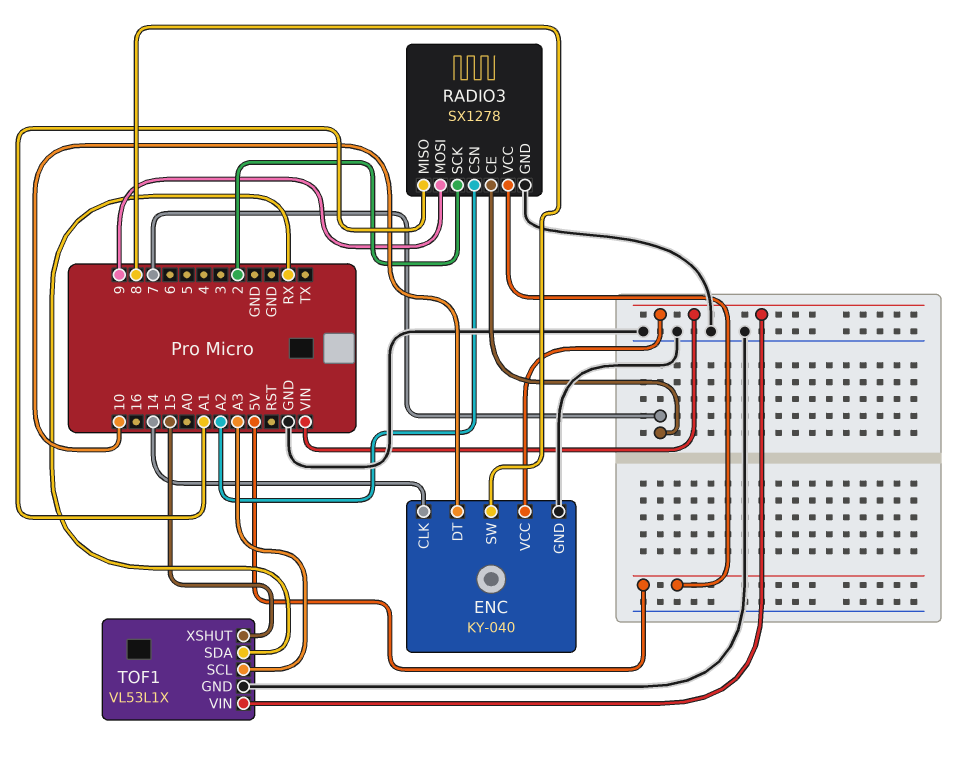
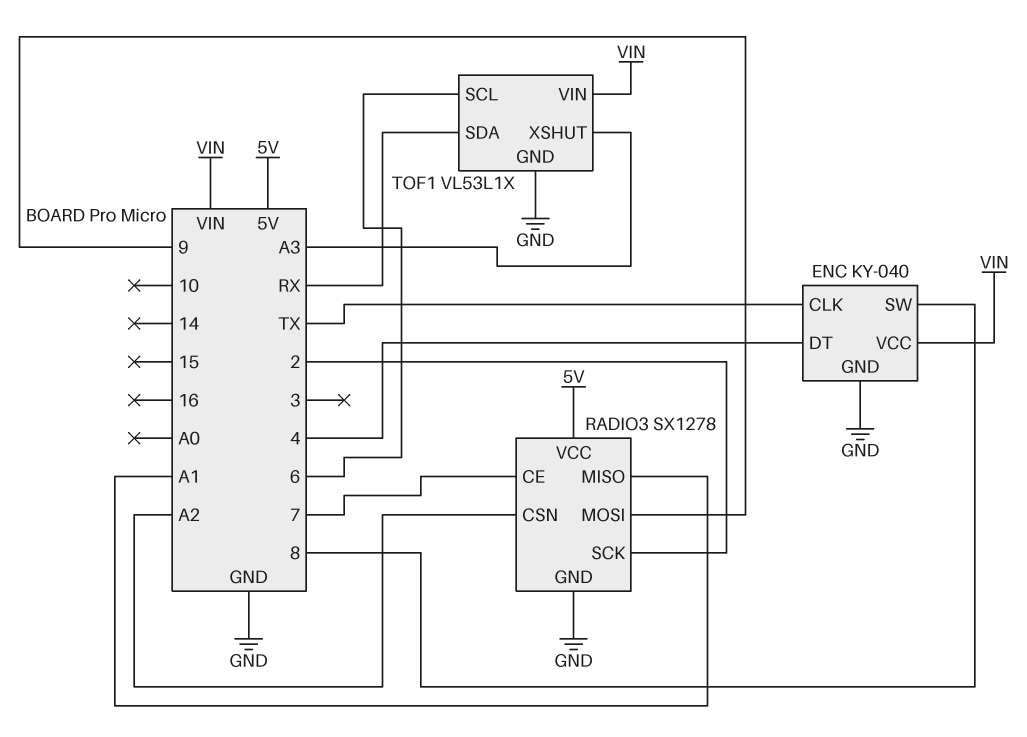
ENC pin CLK: 14 -> TX
ENC pin DT: 10 -> 4
TOF1 pin SCL: A3 -> 6
TOF1 pin XSHUT: 15 -> A3

